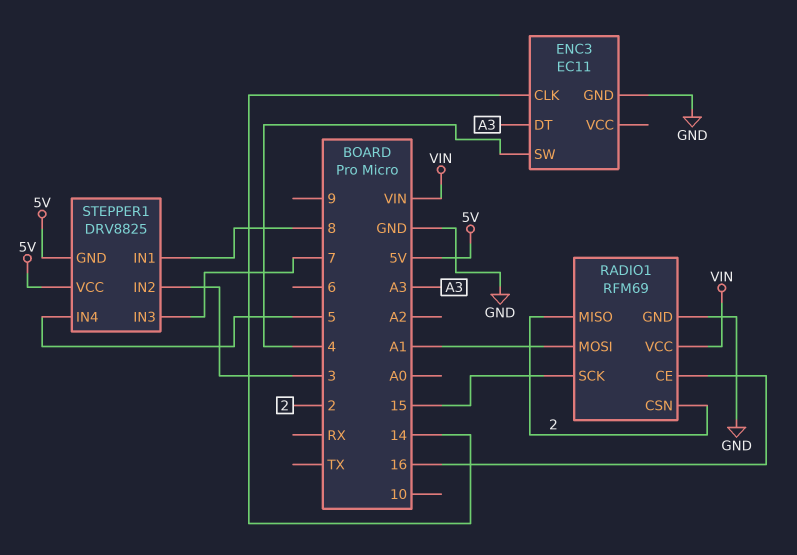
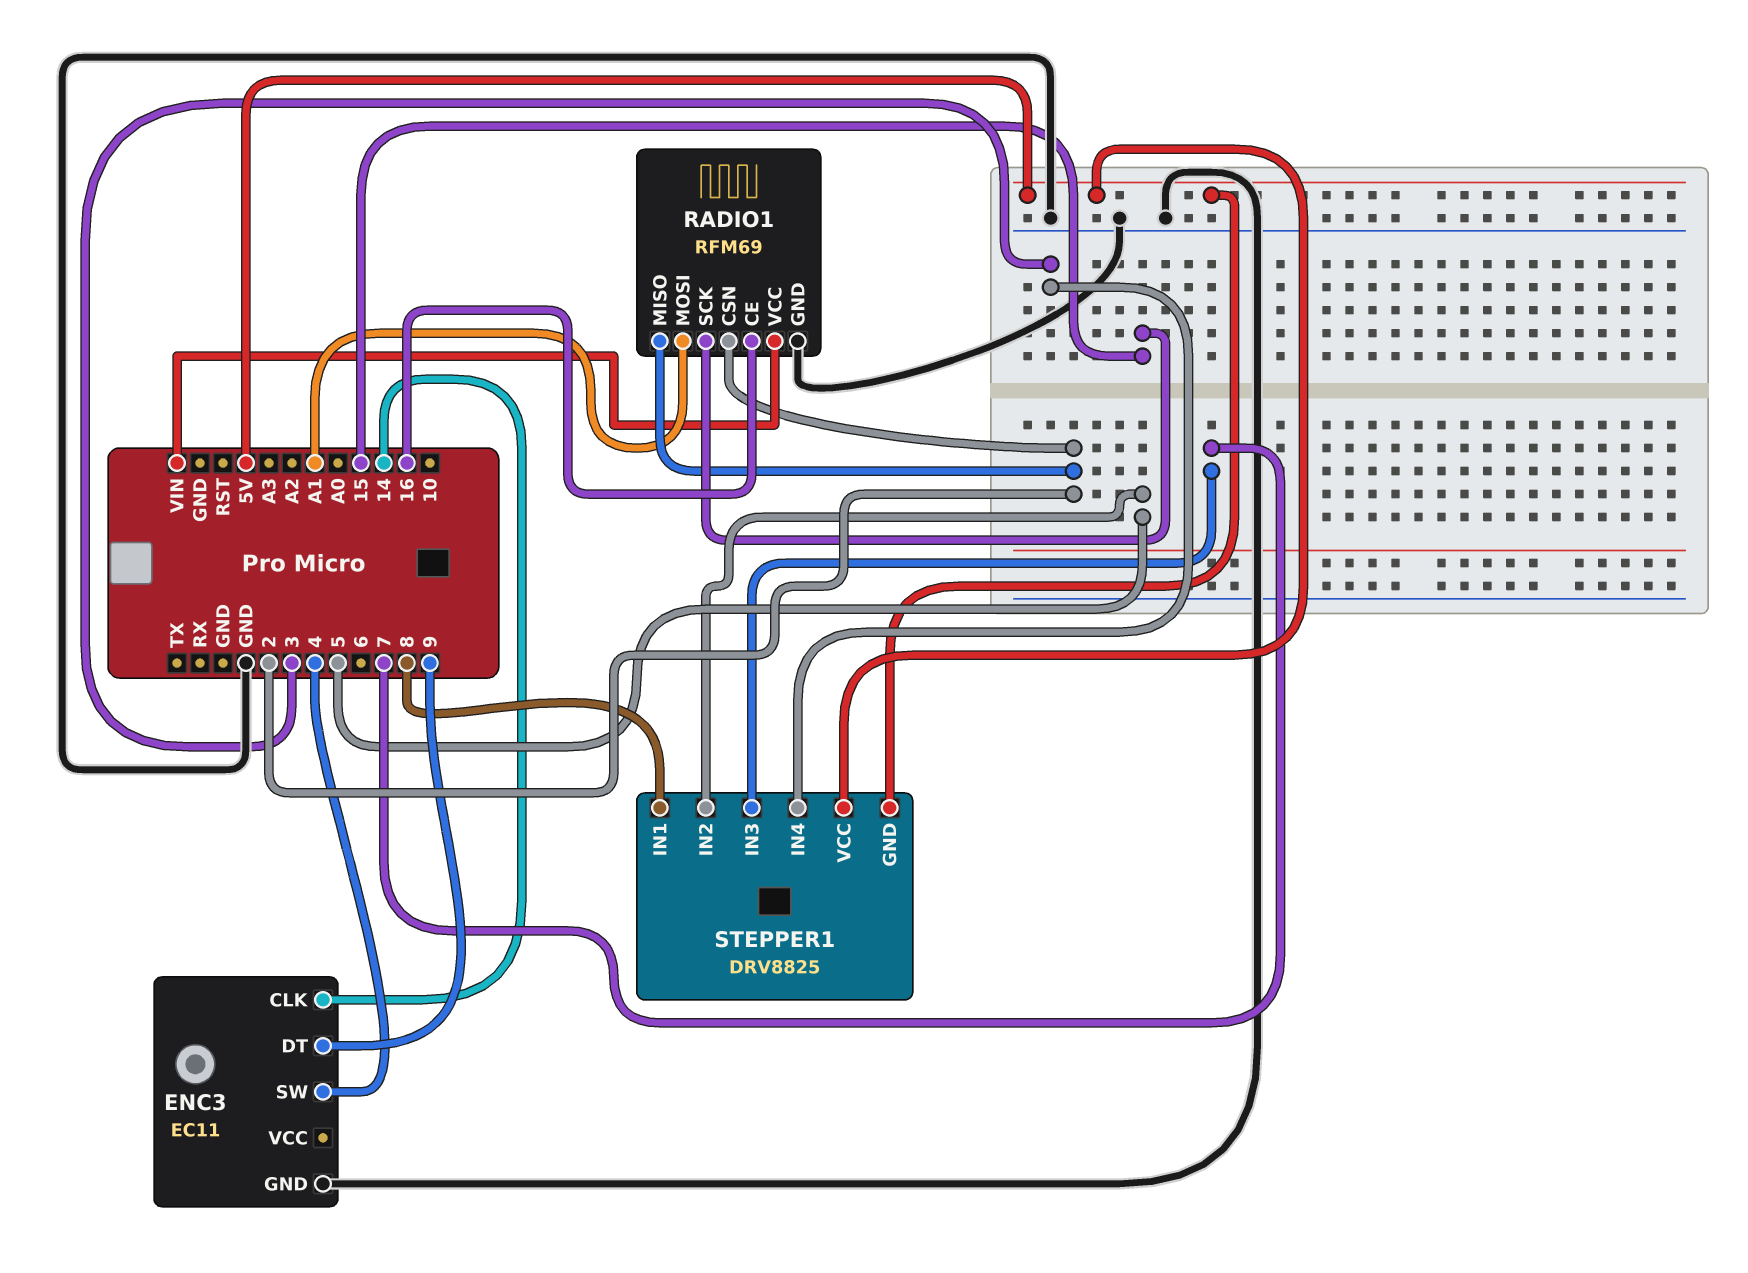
ENC3 pin DT: A3 -> 9
STEPPER1 pin IN2: 3 -> 5
STEPPER1 pin IN4: 5 -> 3

